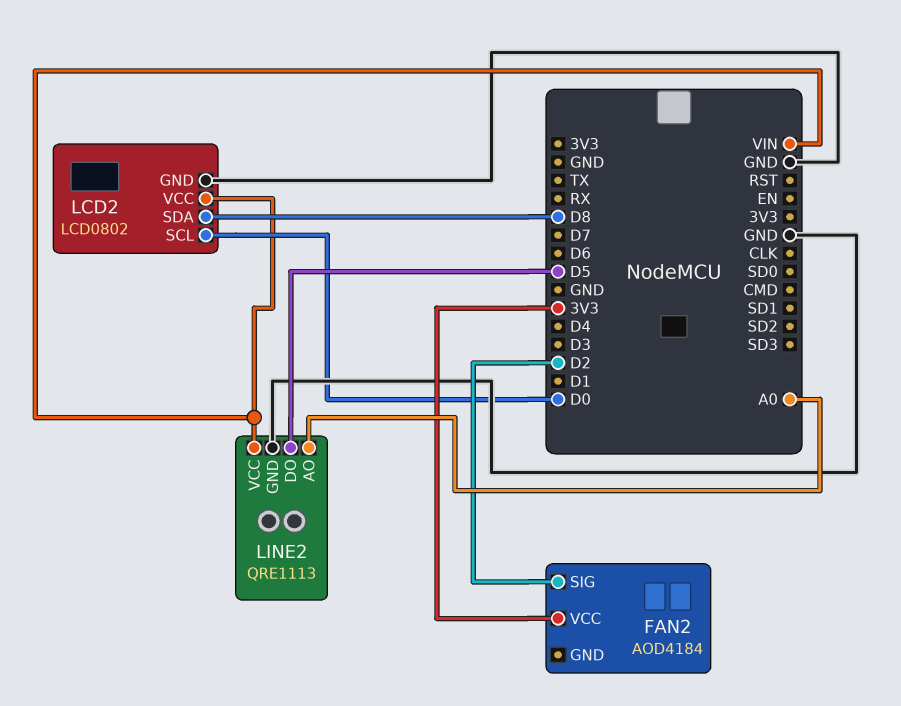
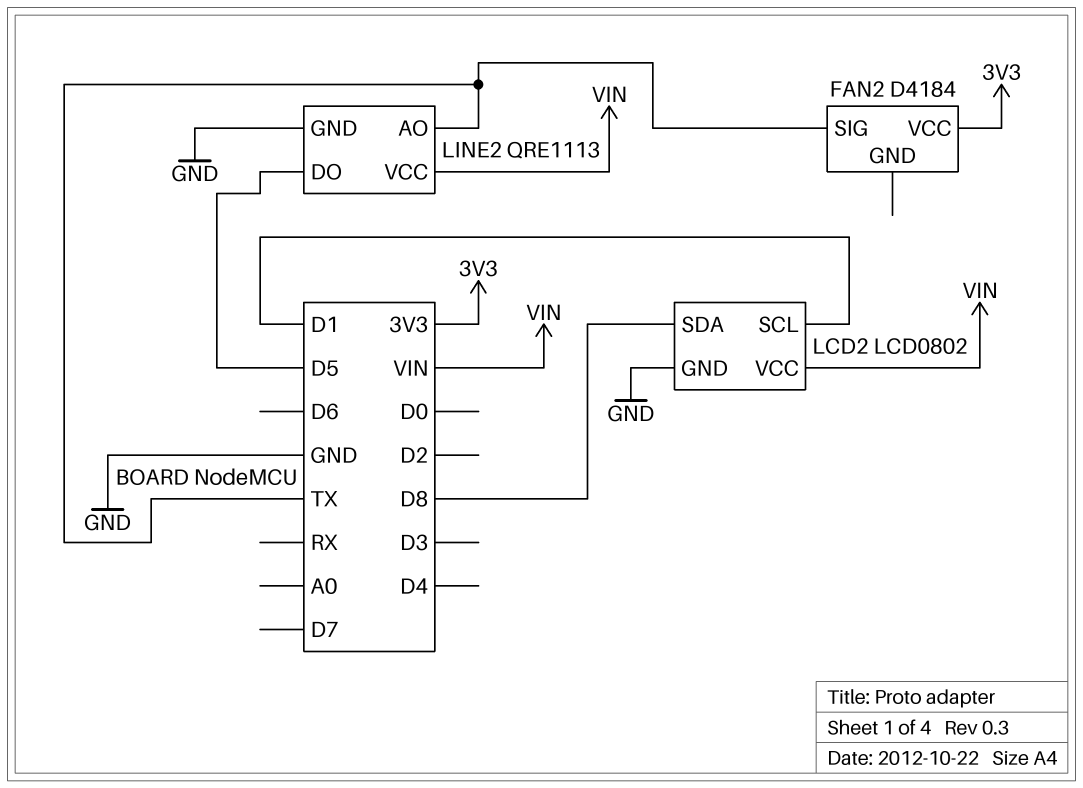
FAN2: AOD4184 -> D4184
FAN2 pin SIG: D2 -> TX
LCD2 pin SCL: D0 -> D1
LINE2 pin AO: A0 -> TX

